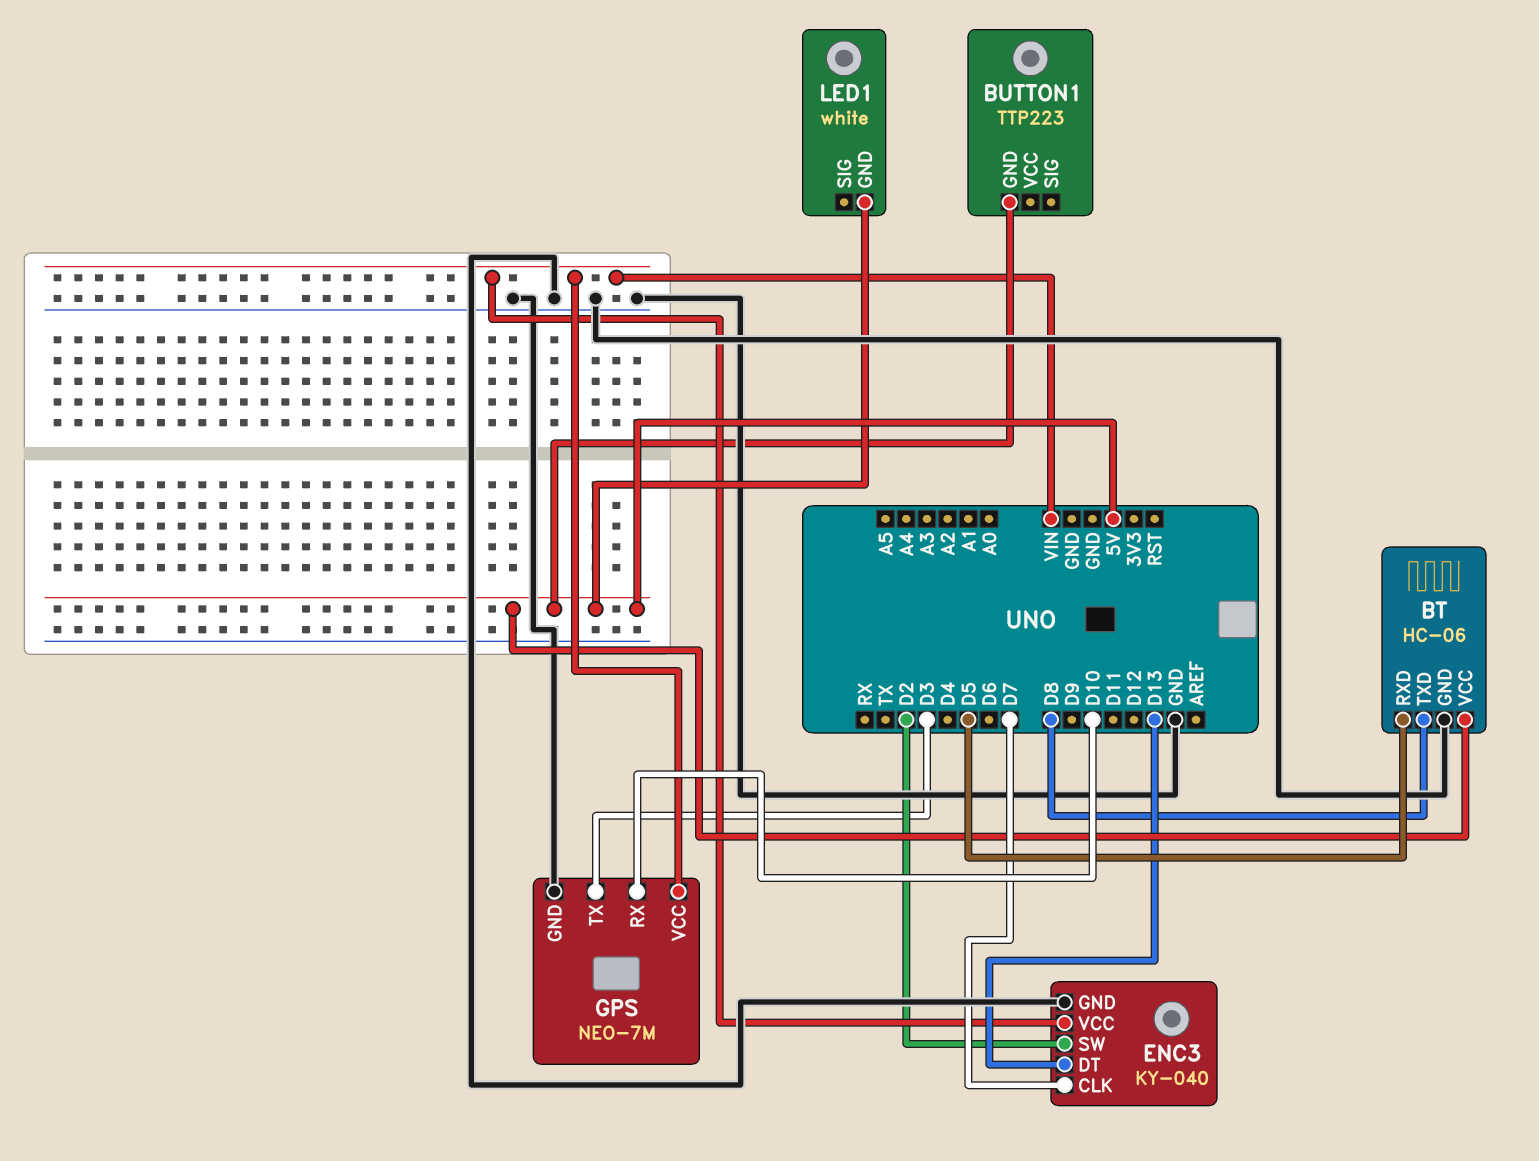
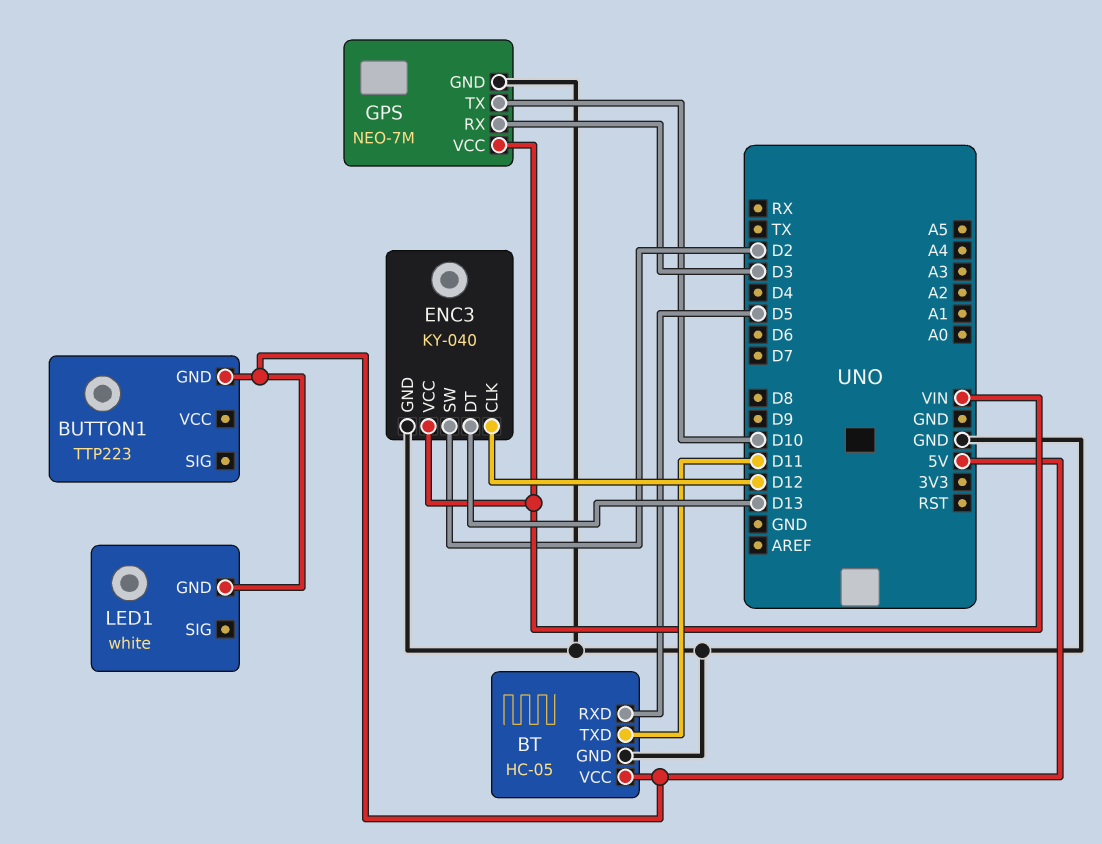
BT: HC-06 -> HC-05
BT pin TXD: D8 -> D11
ENC3 pin CLK: D7 -> D12
GPS pin RX: D10 -> D3
GPS pin TX: D3 -> D10

